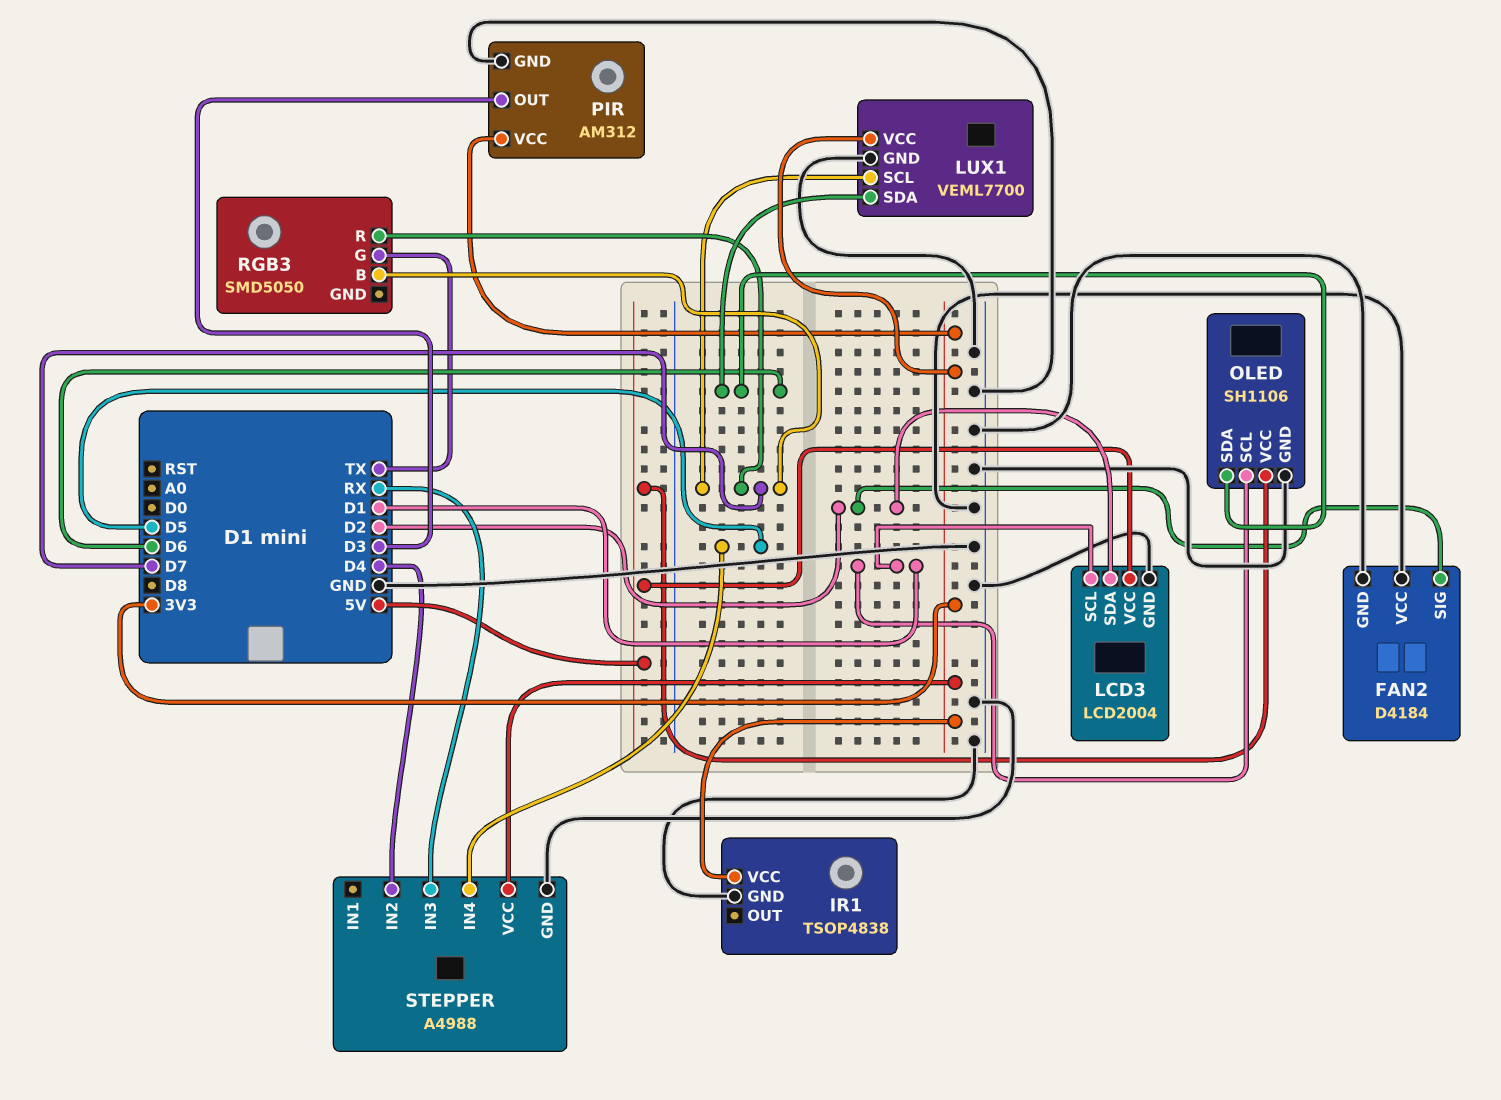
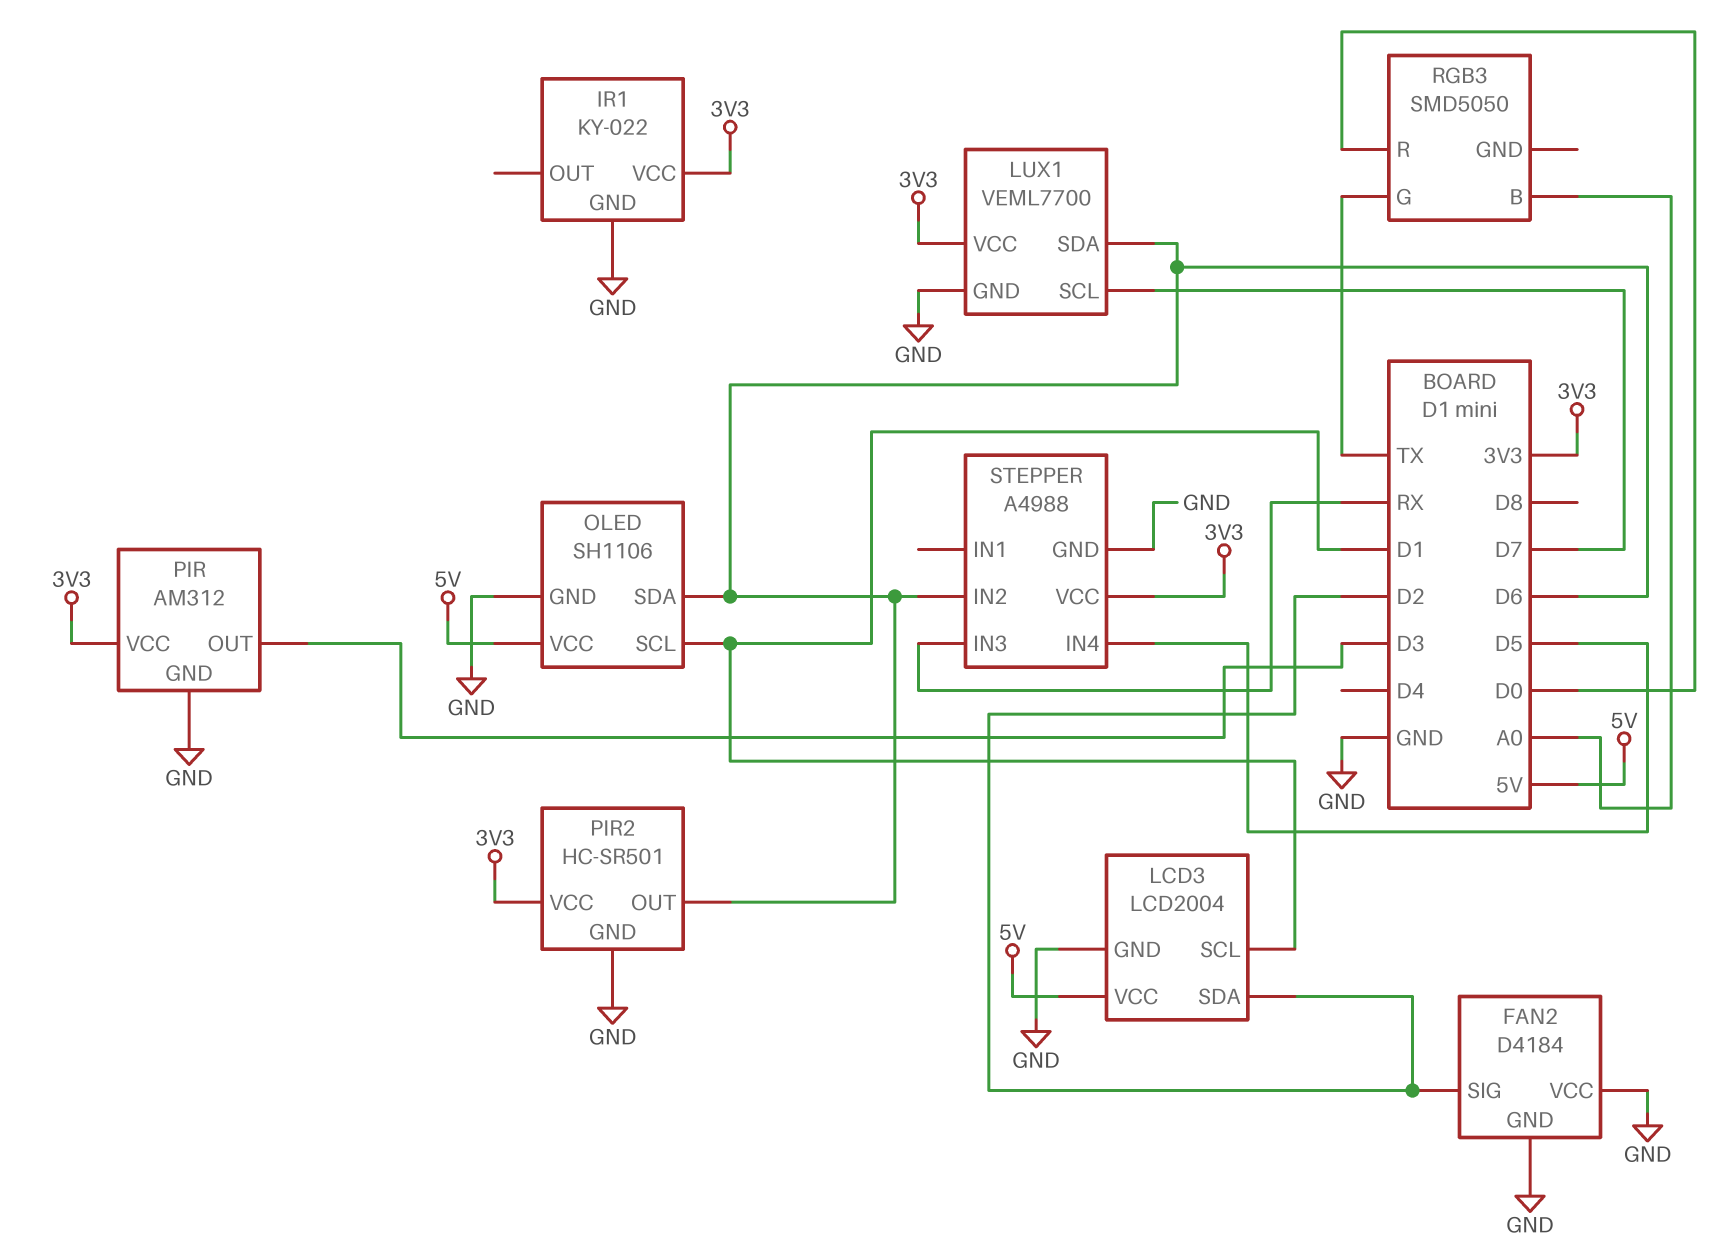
IR1: TSOP4838 -> KY-022
PIR2: none -> HC-SR501
PIR2 pin GND: none -> GND
PIR2 pin OUT: none -> D6
PIR2 pin VCC: none -> 3V3
RGB3 pin B: D7 -> A0
RGB3 pin R: D7 -> D0
STEPPER pin IN2: D4 -> D6

